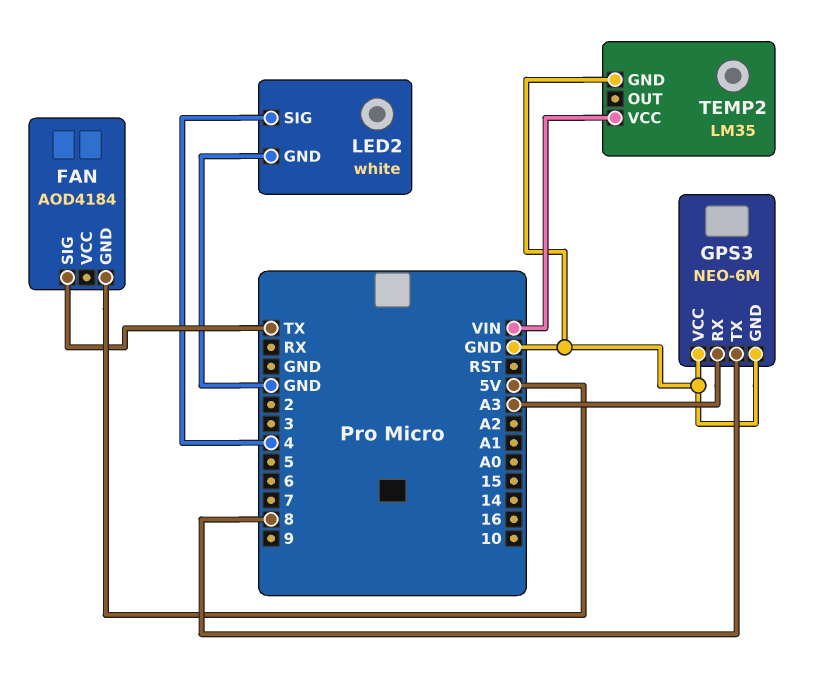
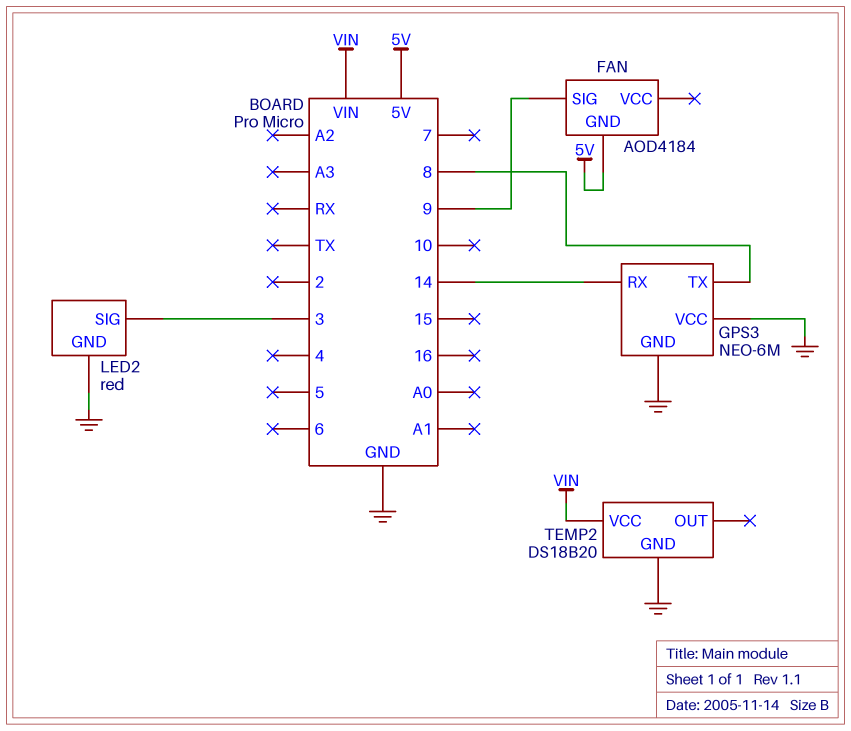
FAN pin SIG: TX -> 9
GPS3 pin RX: A3 -> 14
LED2: white -> red
LED2 pin SIG: 4 -> 3
TEMP2: LM35 -> DS18B20

